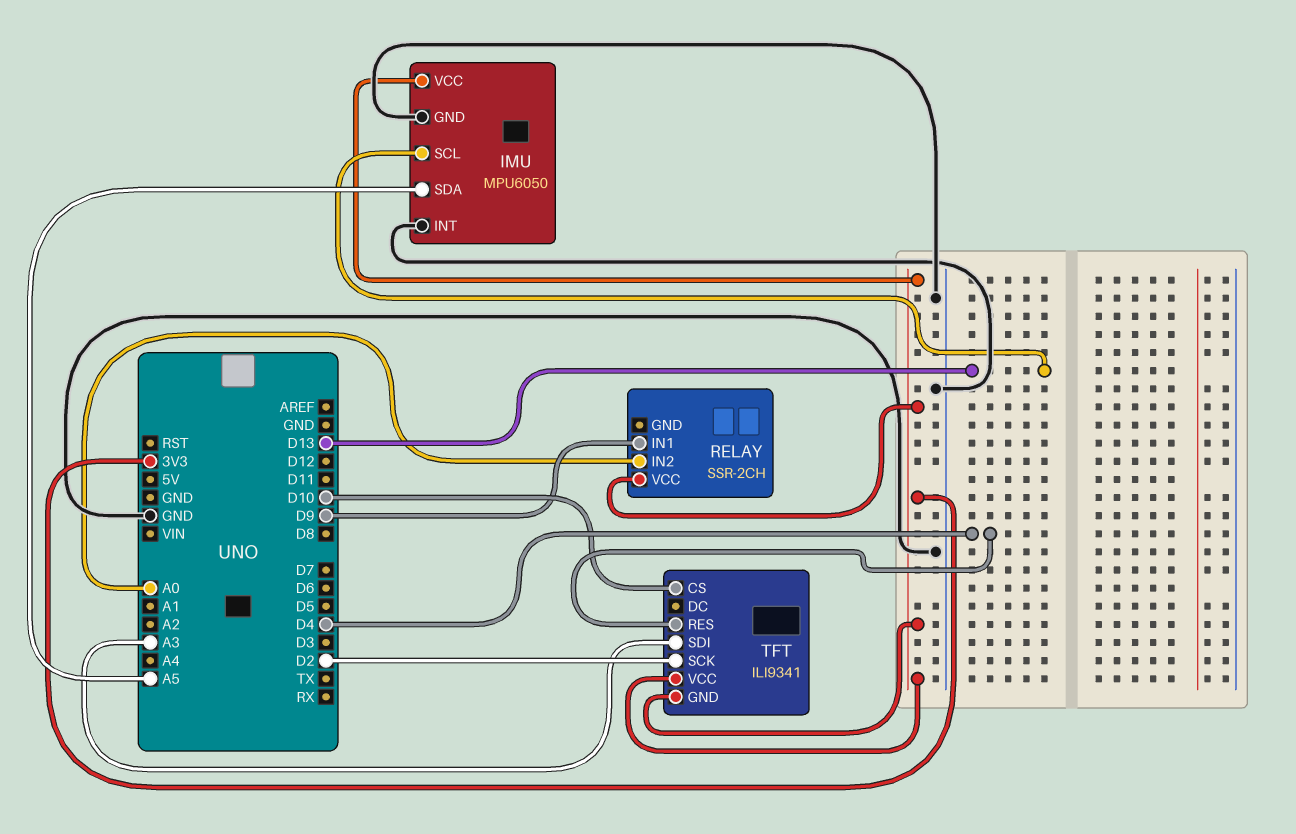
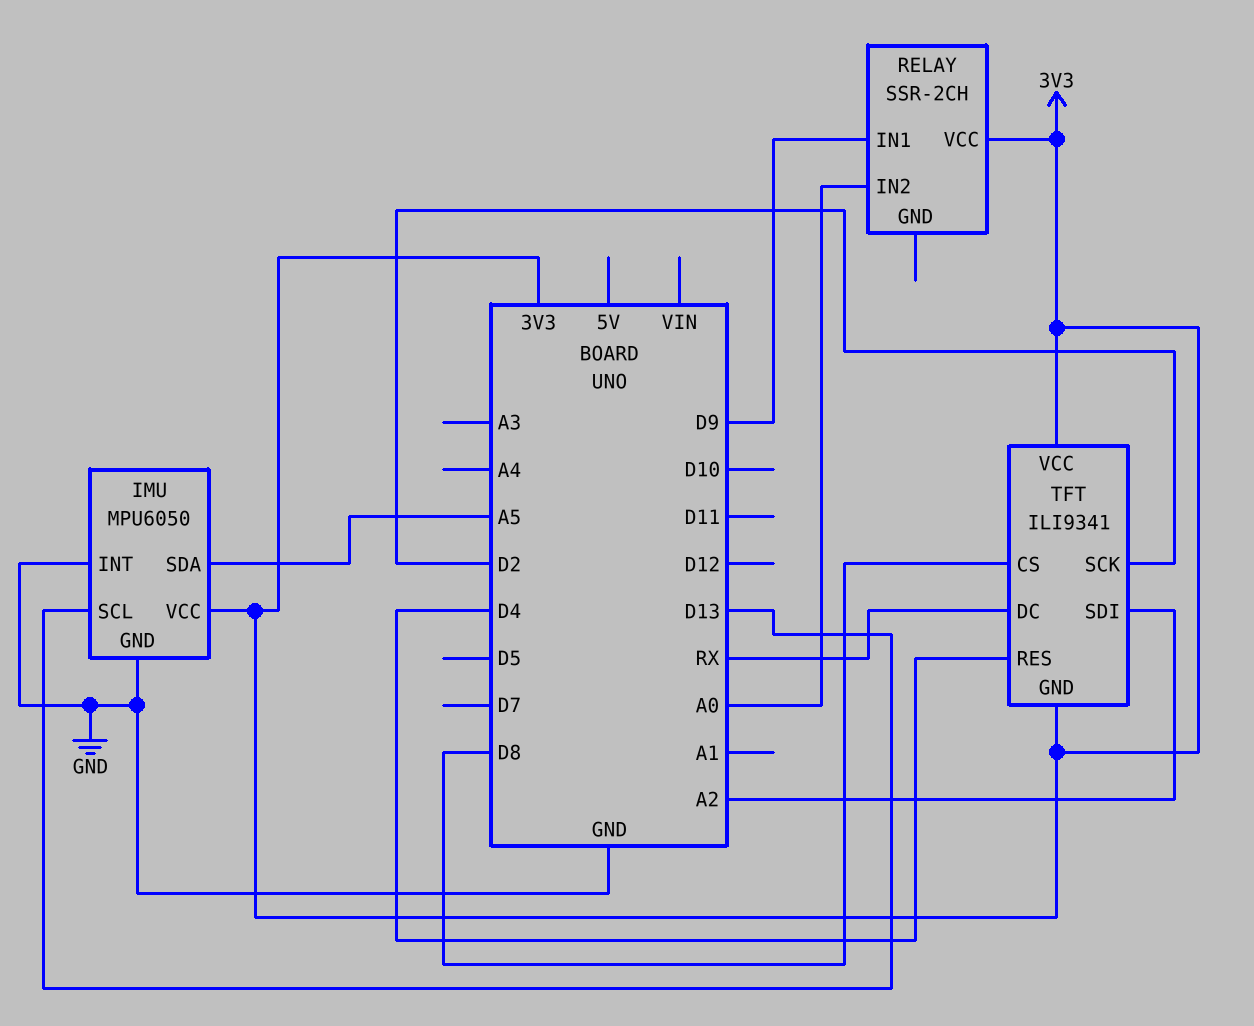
TFT pin CS: D10 -> D8
TFT pin DC: none -> RX
TFT pin SDI: A3 -> A2

